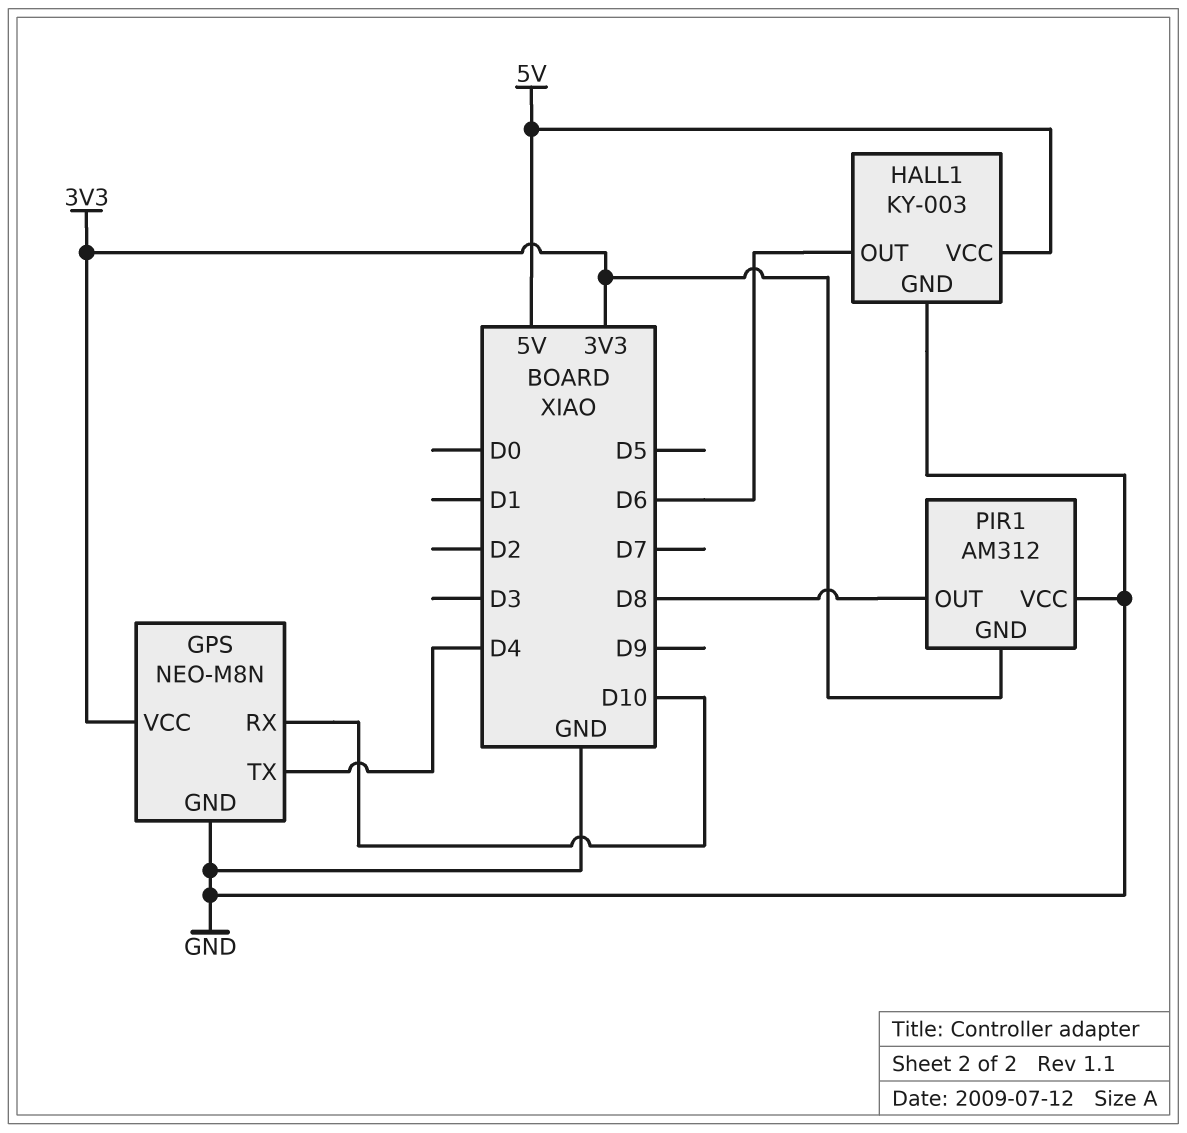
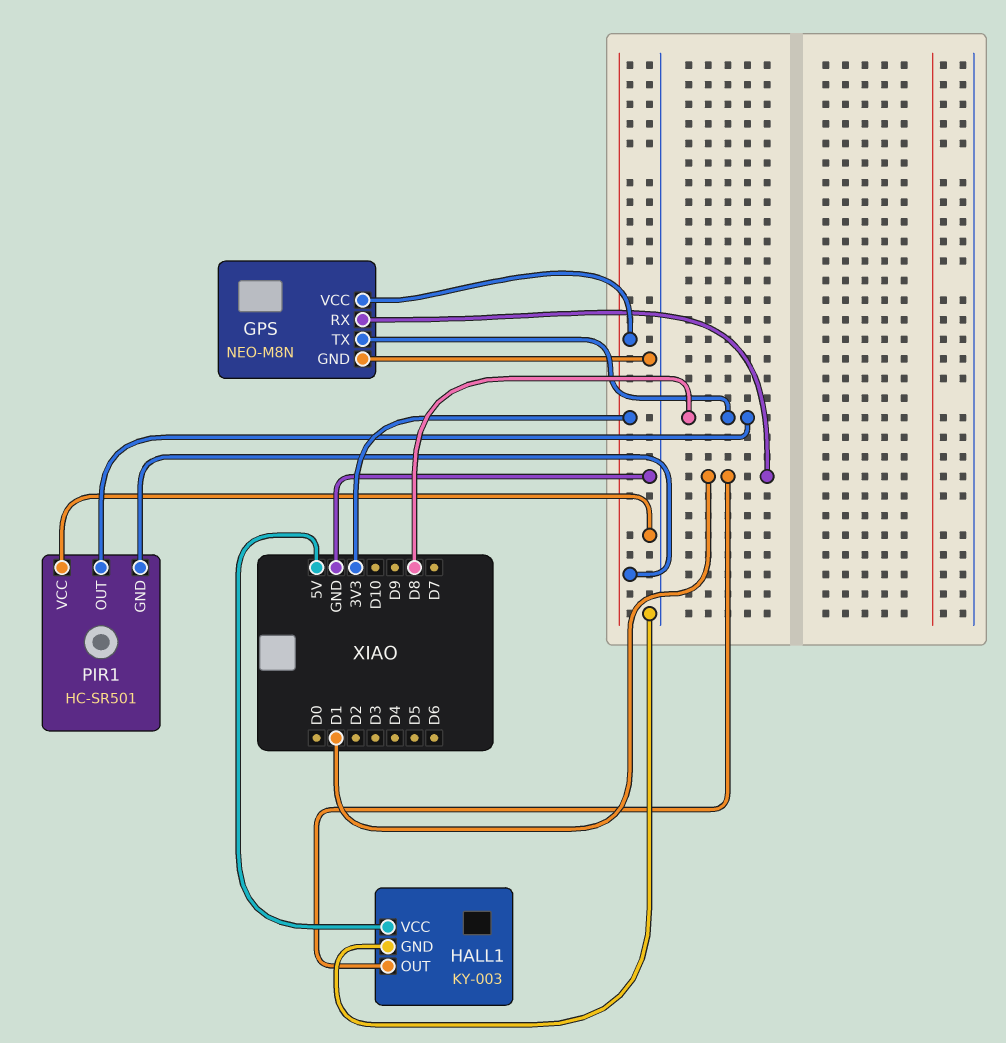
GPS pin RX: D10 -> D1
GPS pin TX: D4 -> D8
HALL1 pin OUT: D6 -> D1
PIR1: AM312 -> HC-SR501

